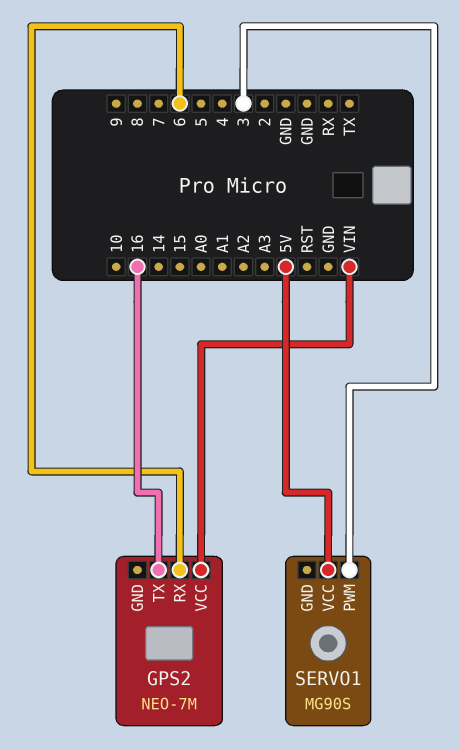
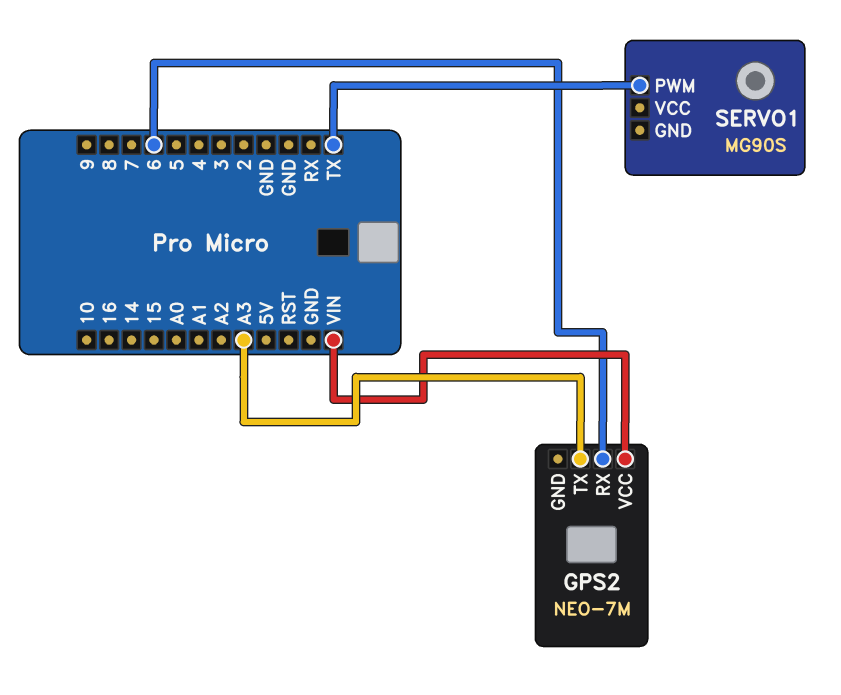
GPS2 pin TX: 16 -> A3
SERVO1 pin PWM: 3 -> TX
SERVO1 pin VCC: 5V -> none

